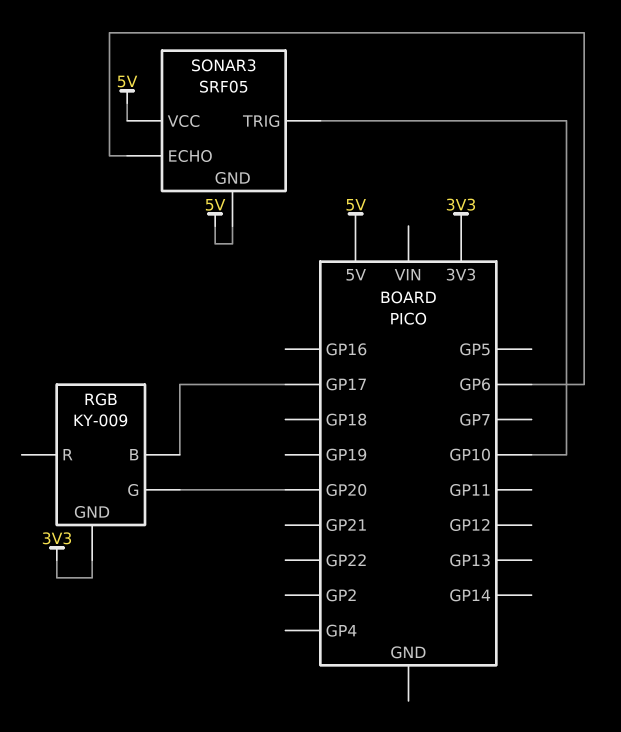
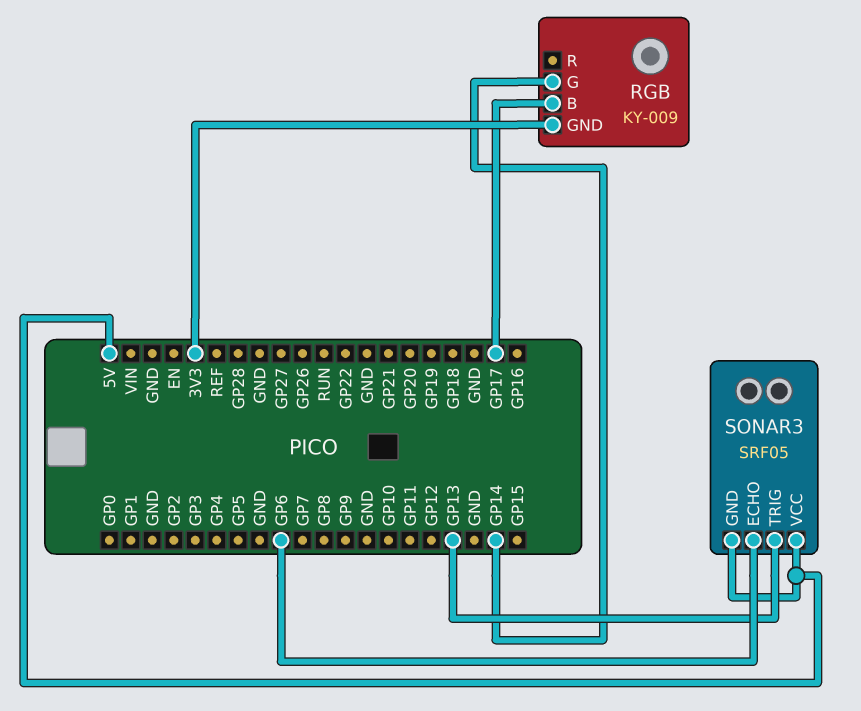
RGB pin G: GP20 -> GP14
SONAR3 pin TRIG: GP10 -> GP13

